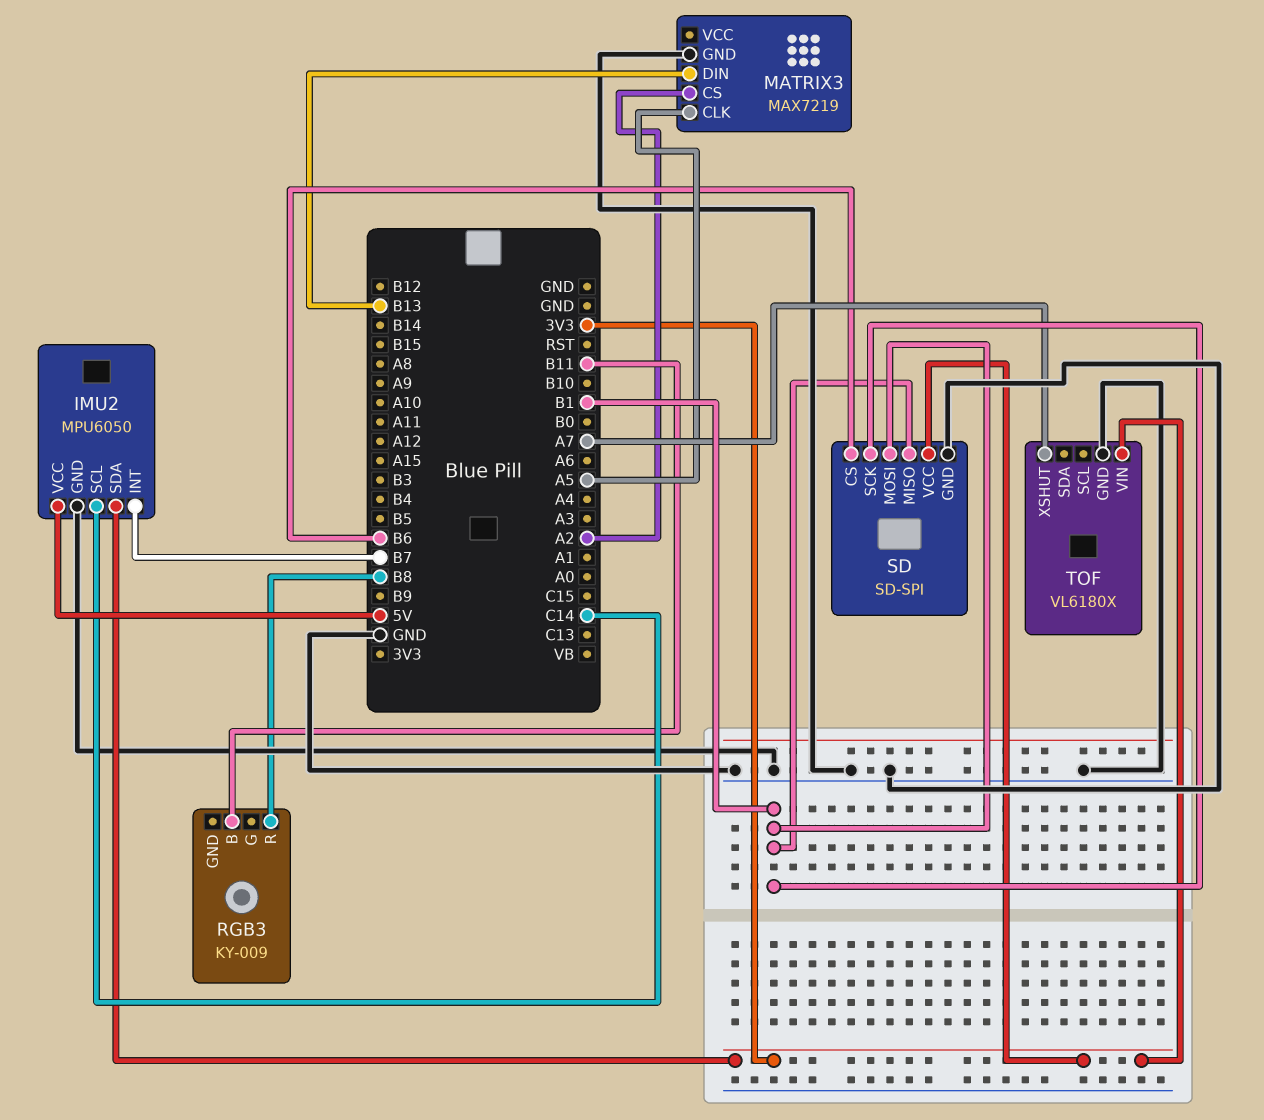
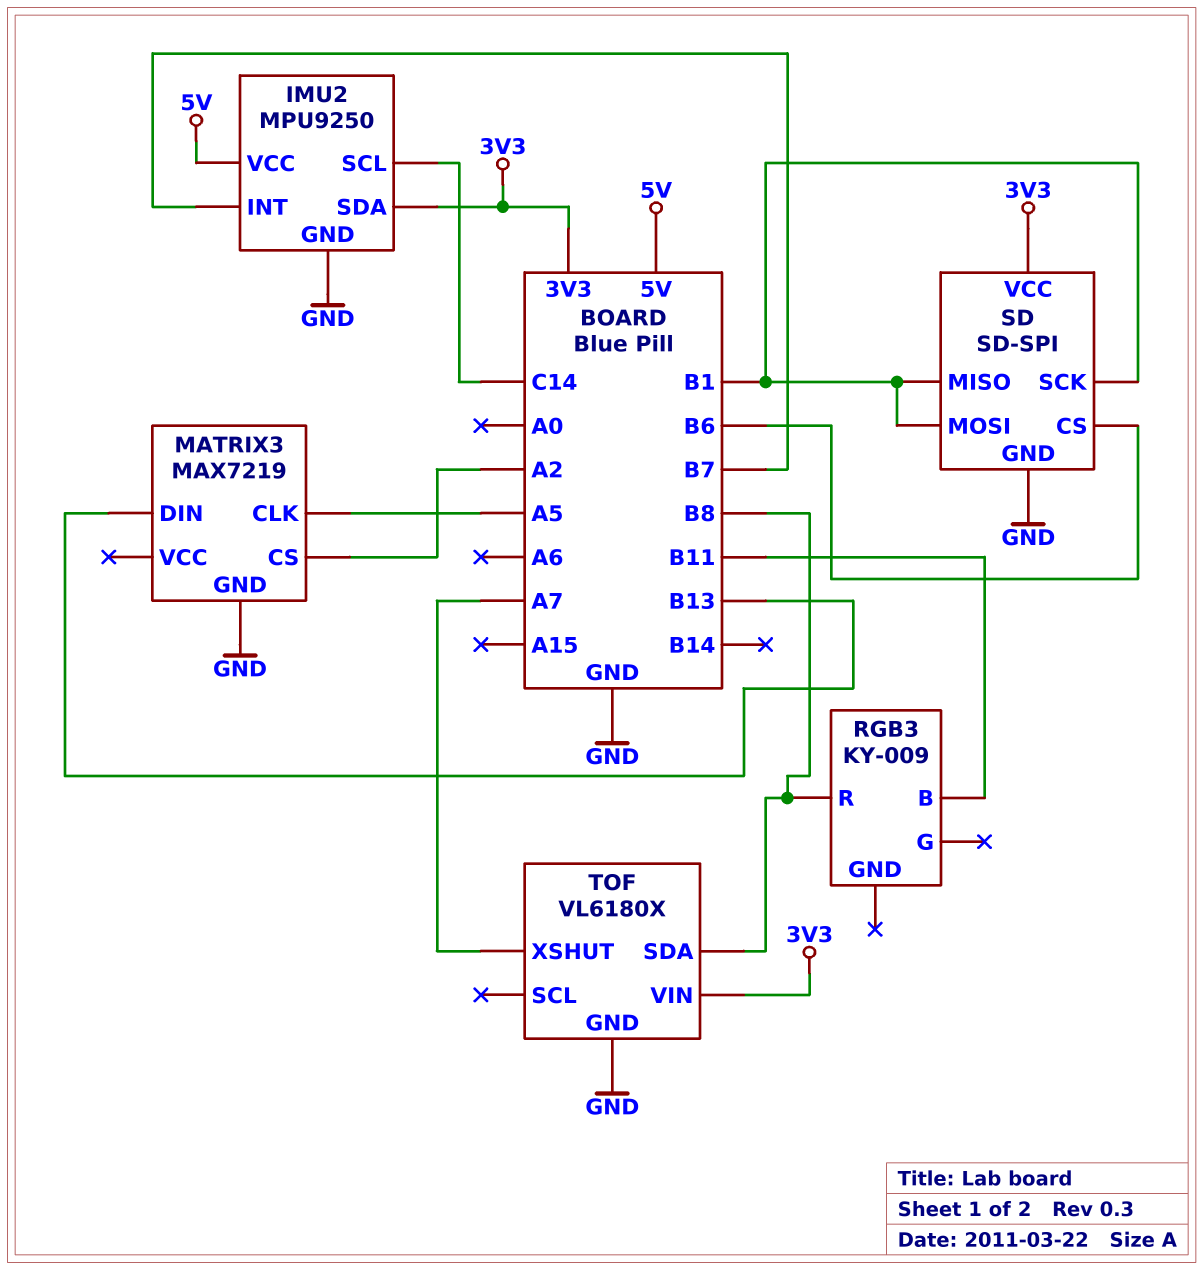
IMU2: MPU6050 -> MPU9250
TOF pin SDA: none -> B8

